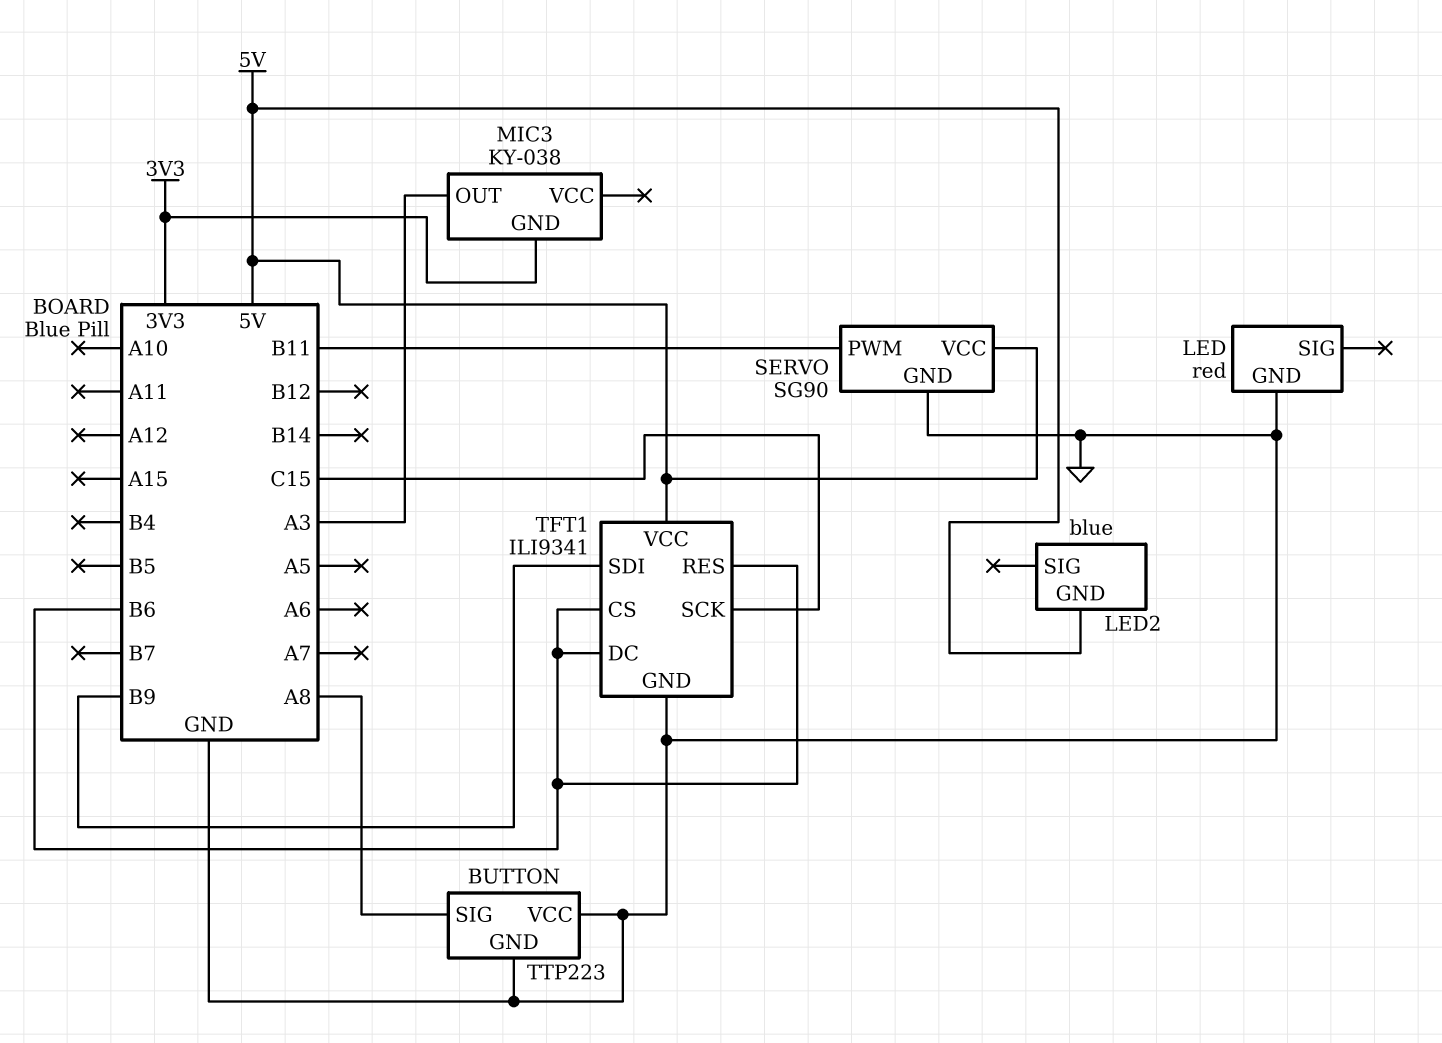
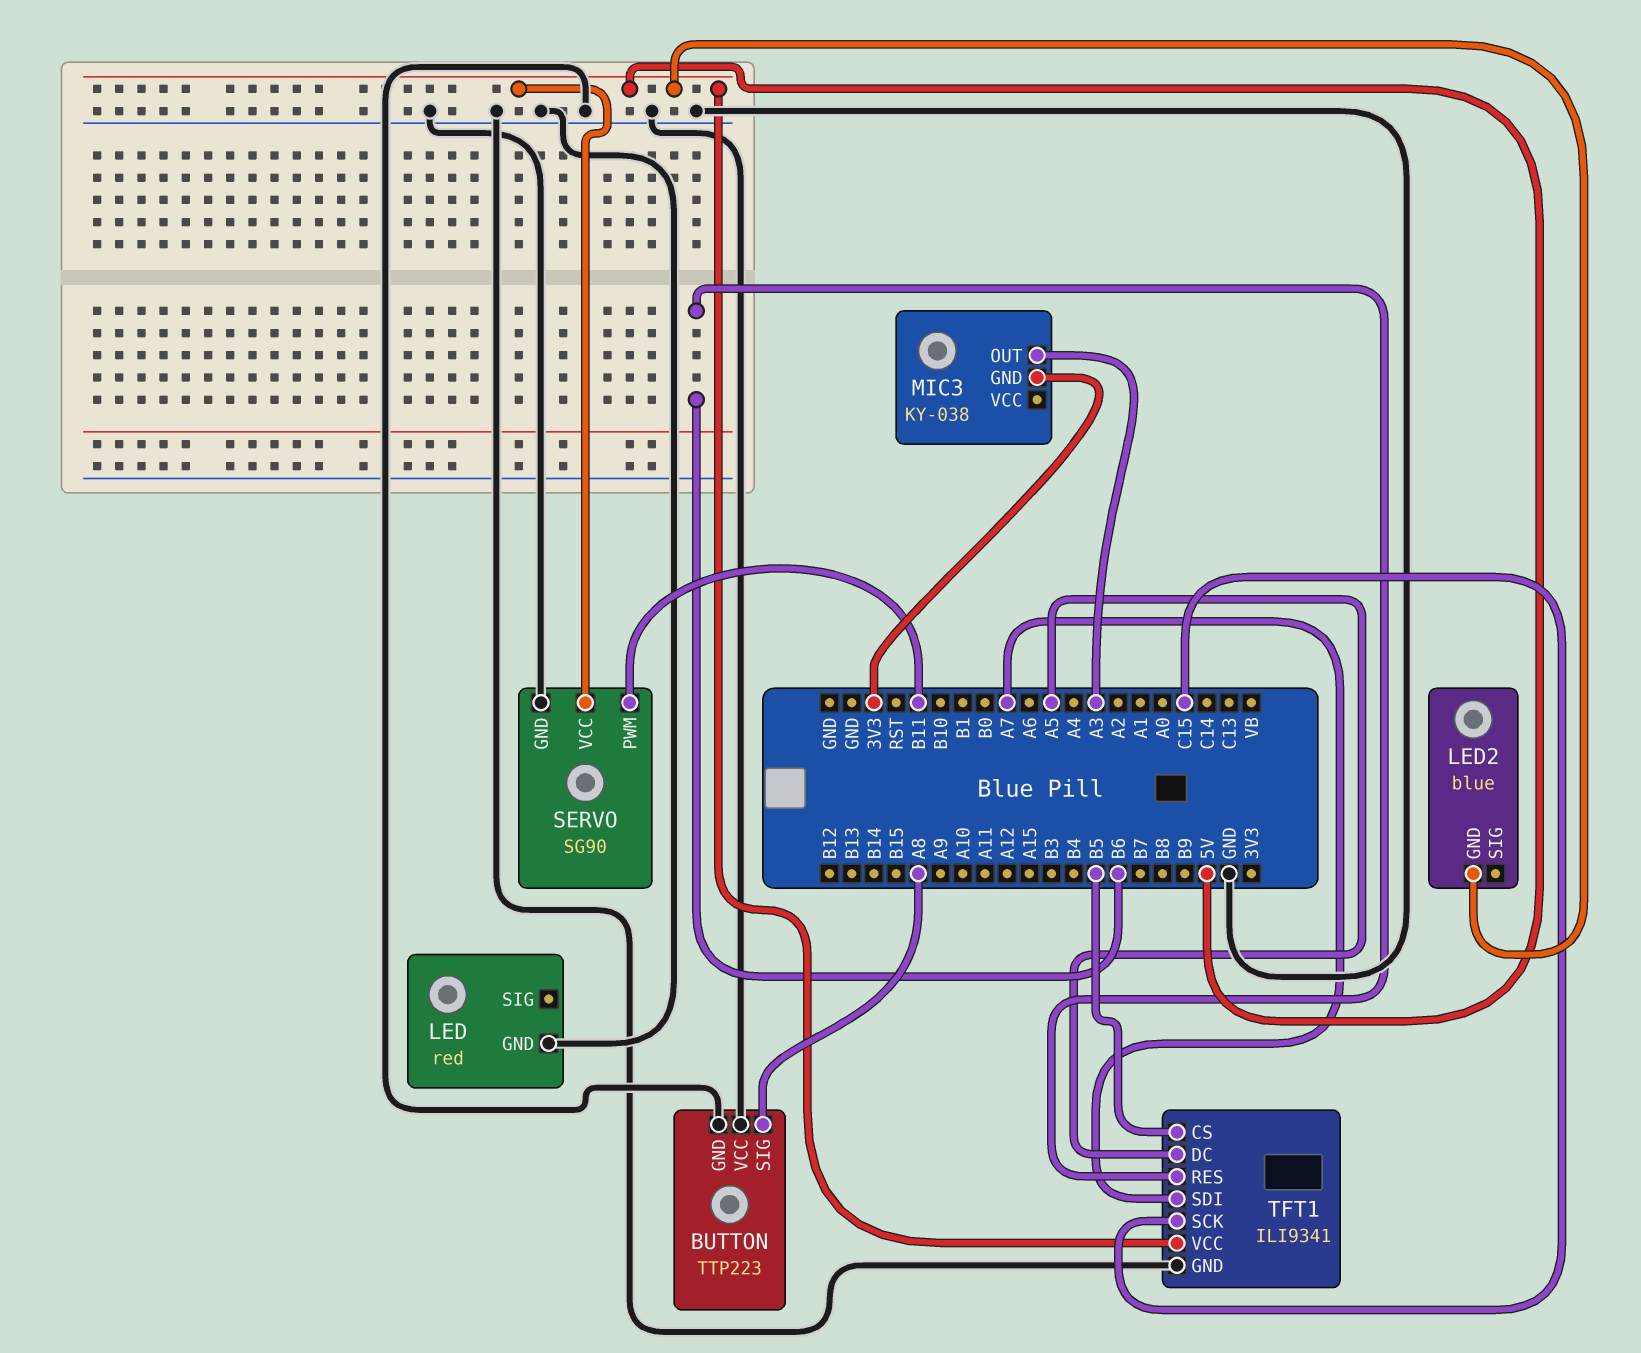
TFT1 pin CS: B6 -> B5
TFT1 pin DC: B6 -> A5
TFT1 pin SDI: B9 -> A7

